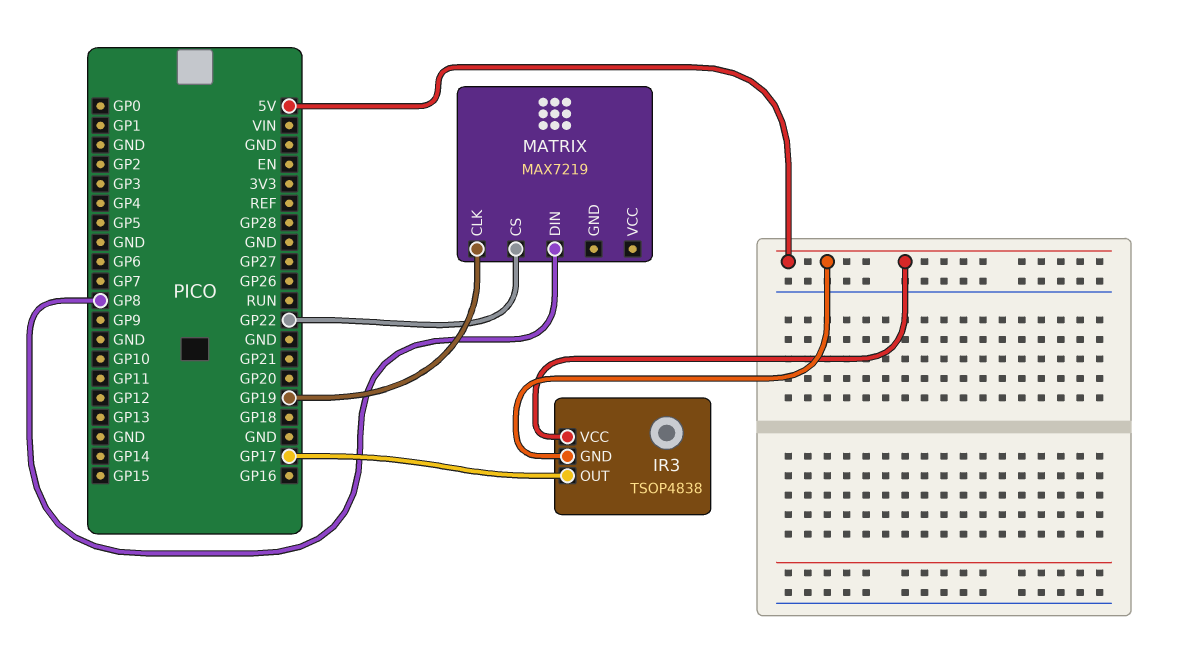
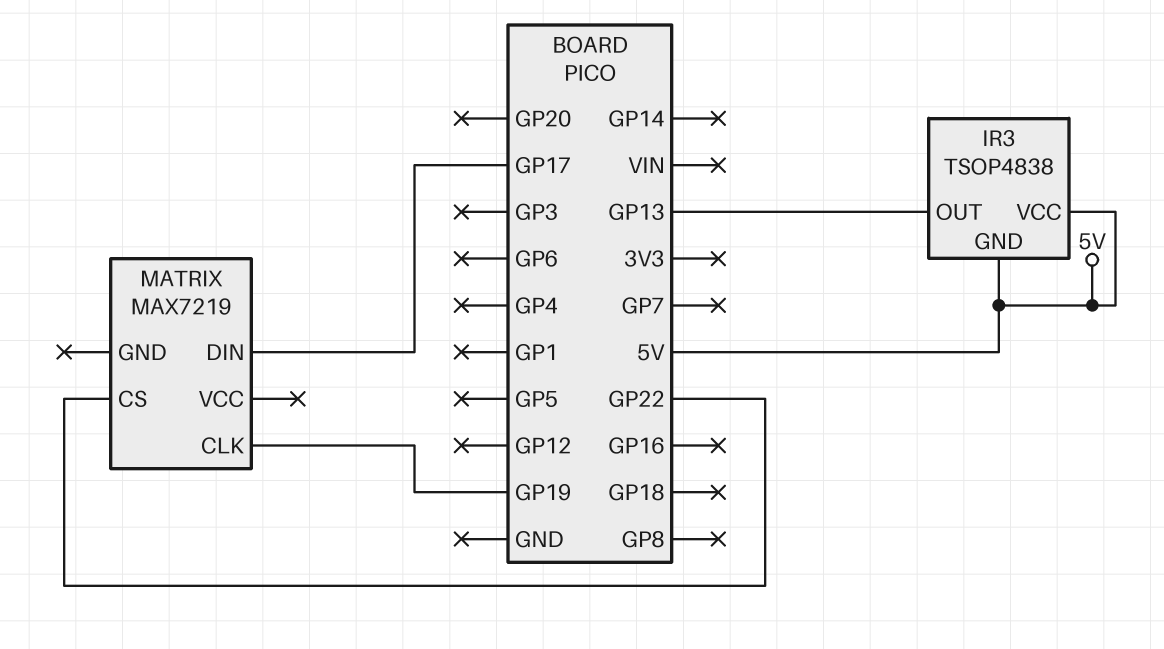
IR3 pin OUT: GP17 -> GP13
MATRIX pin DIN: GP8 -> GP17

